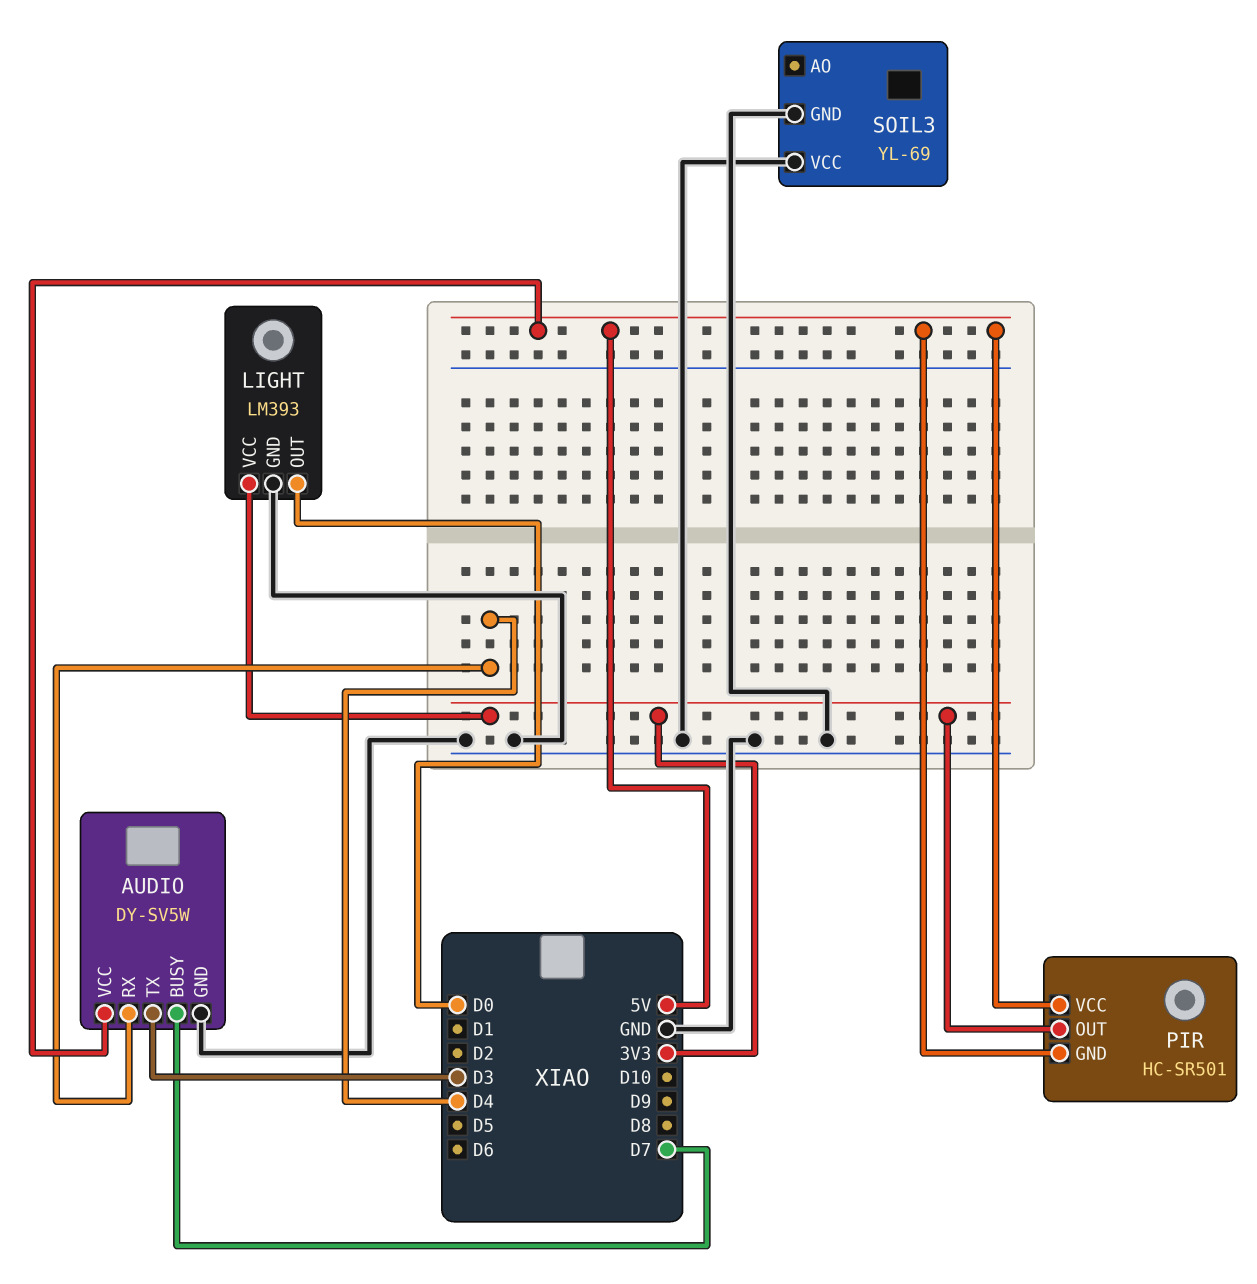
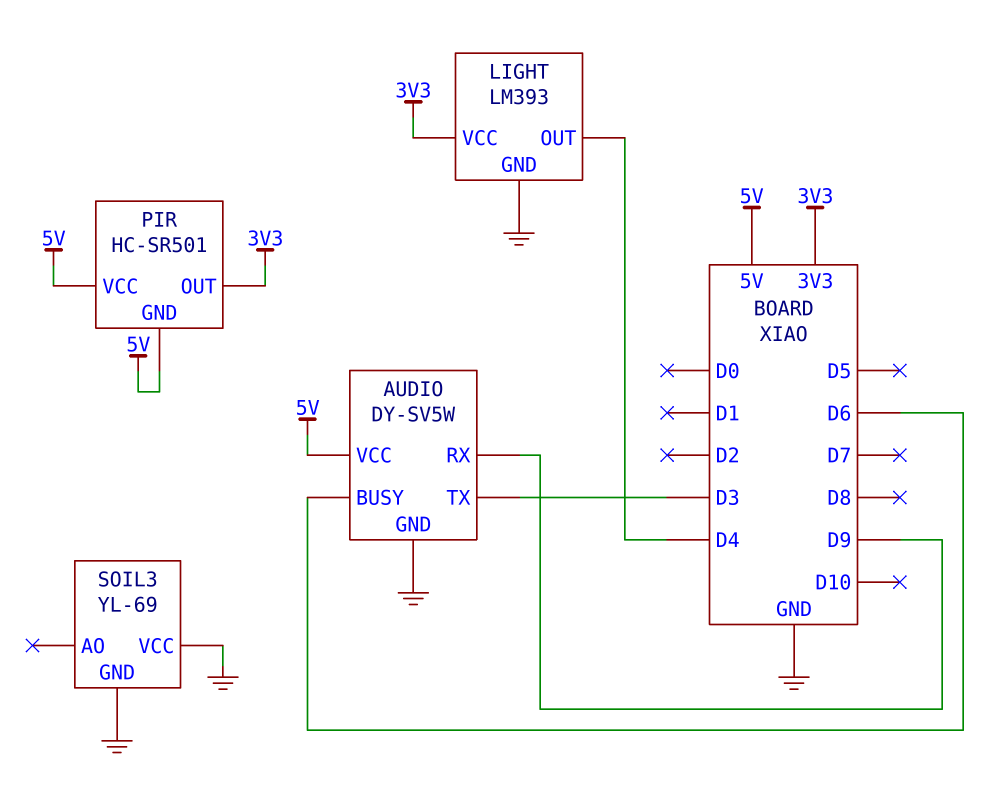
AUDIO pin BUSY: D7 -> D6
AUDIO pin RX: D4 -> D9
LIGHT pin OUT: D0 -> D4

